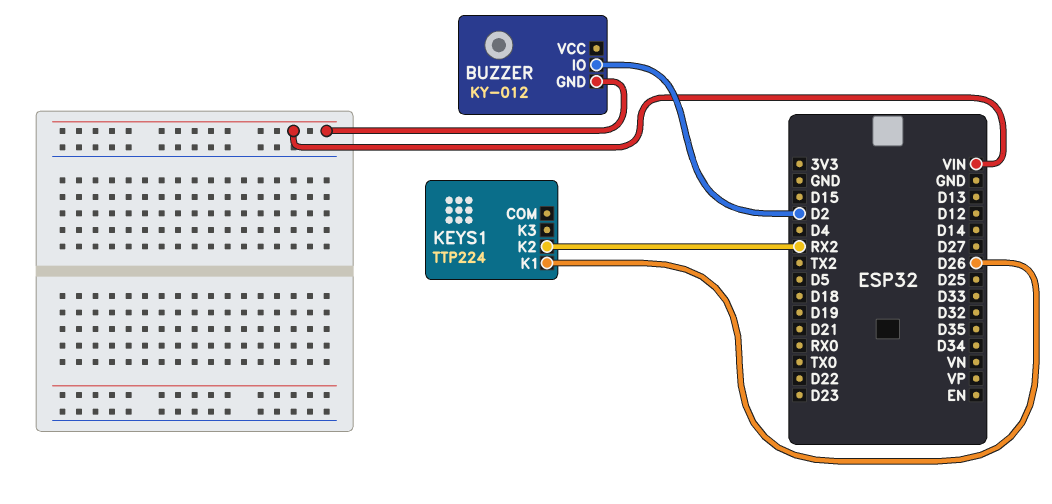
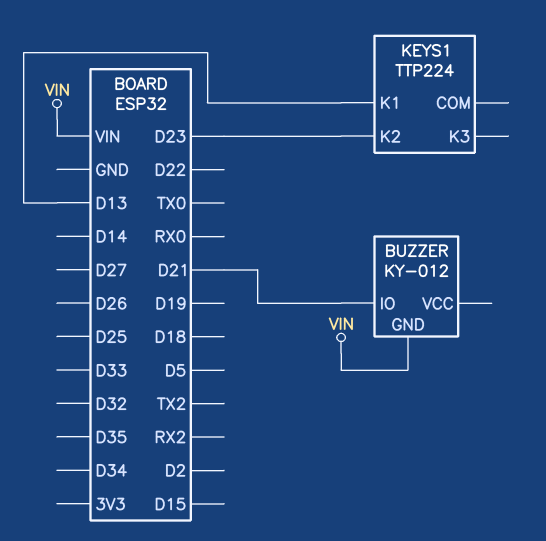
BUZZER pin IO: D2 -> D21
KEYS1 pin K1: D26 -> D13
KEYS1 pin K2: RX2 -> D23

